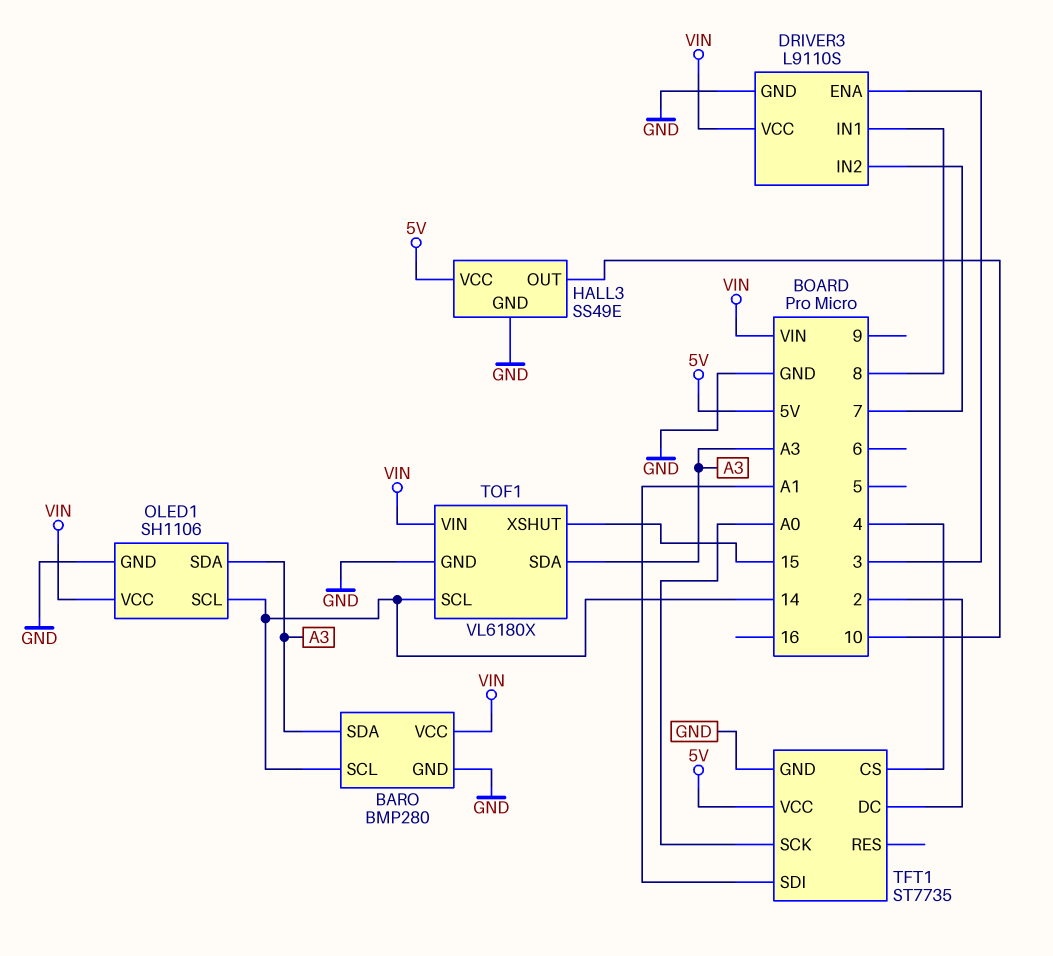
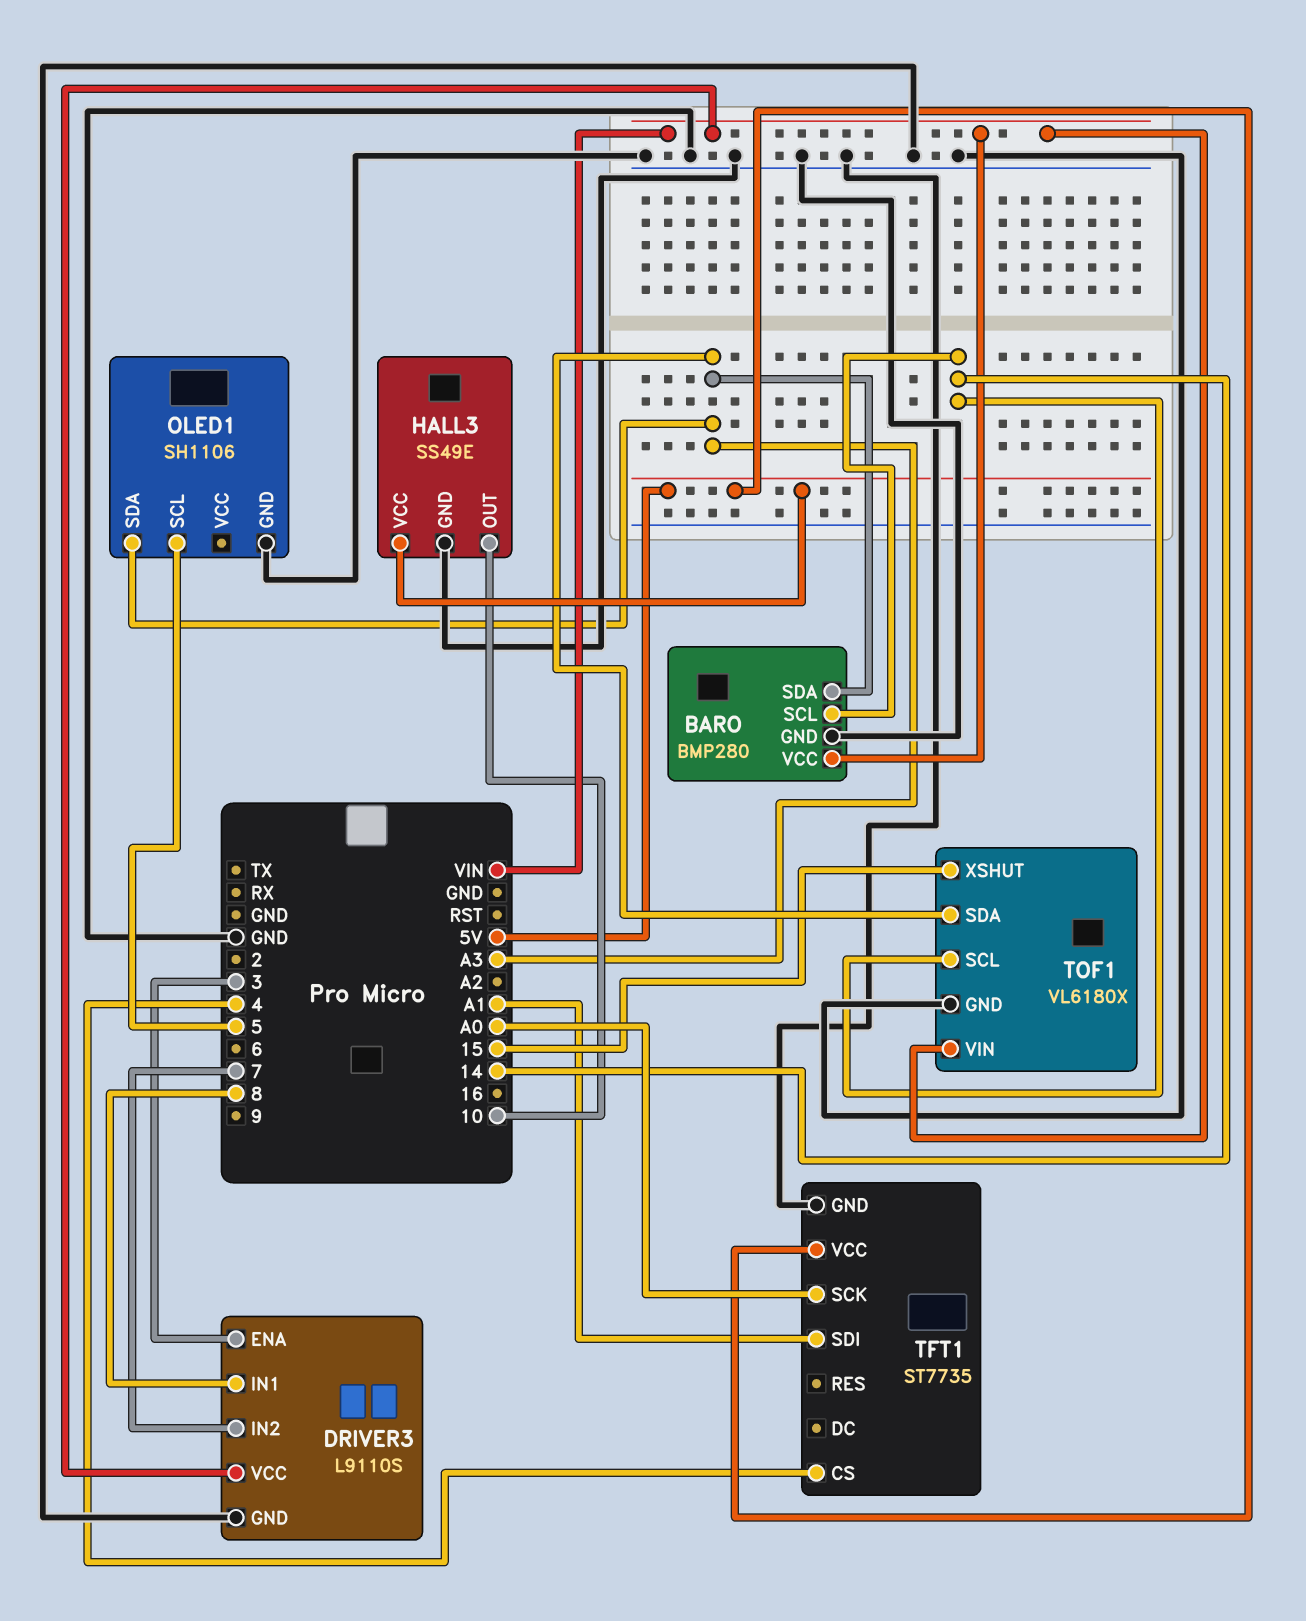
OLED1 pin SCL: 14 -> 5
OLED1 pin VCC: VIN -> none
TFT1 pin DC: 2 -> none

